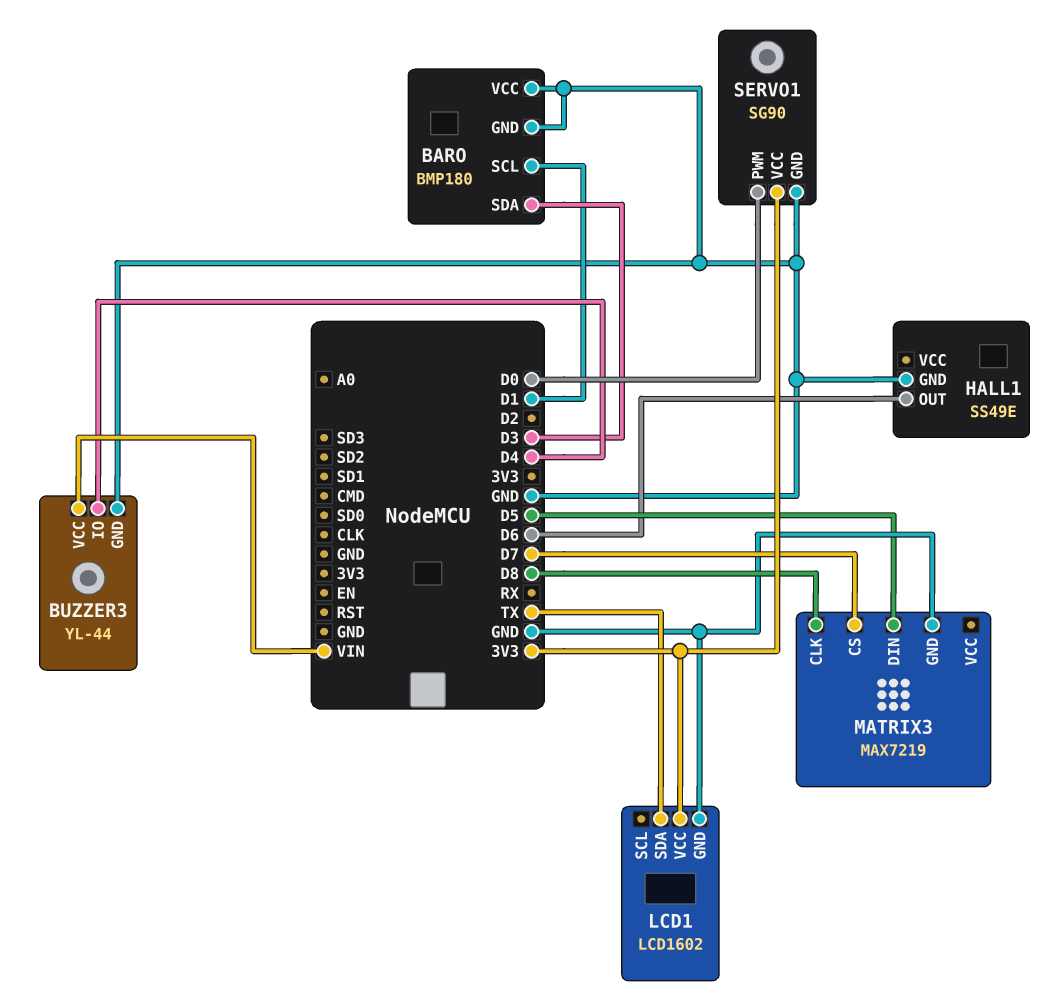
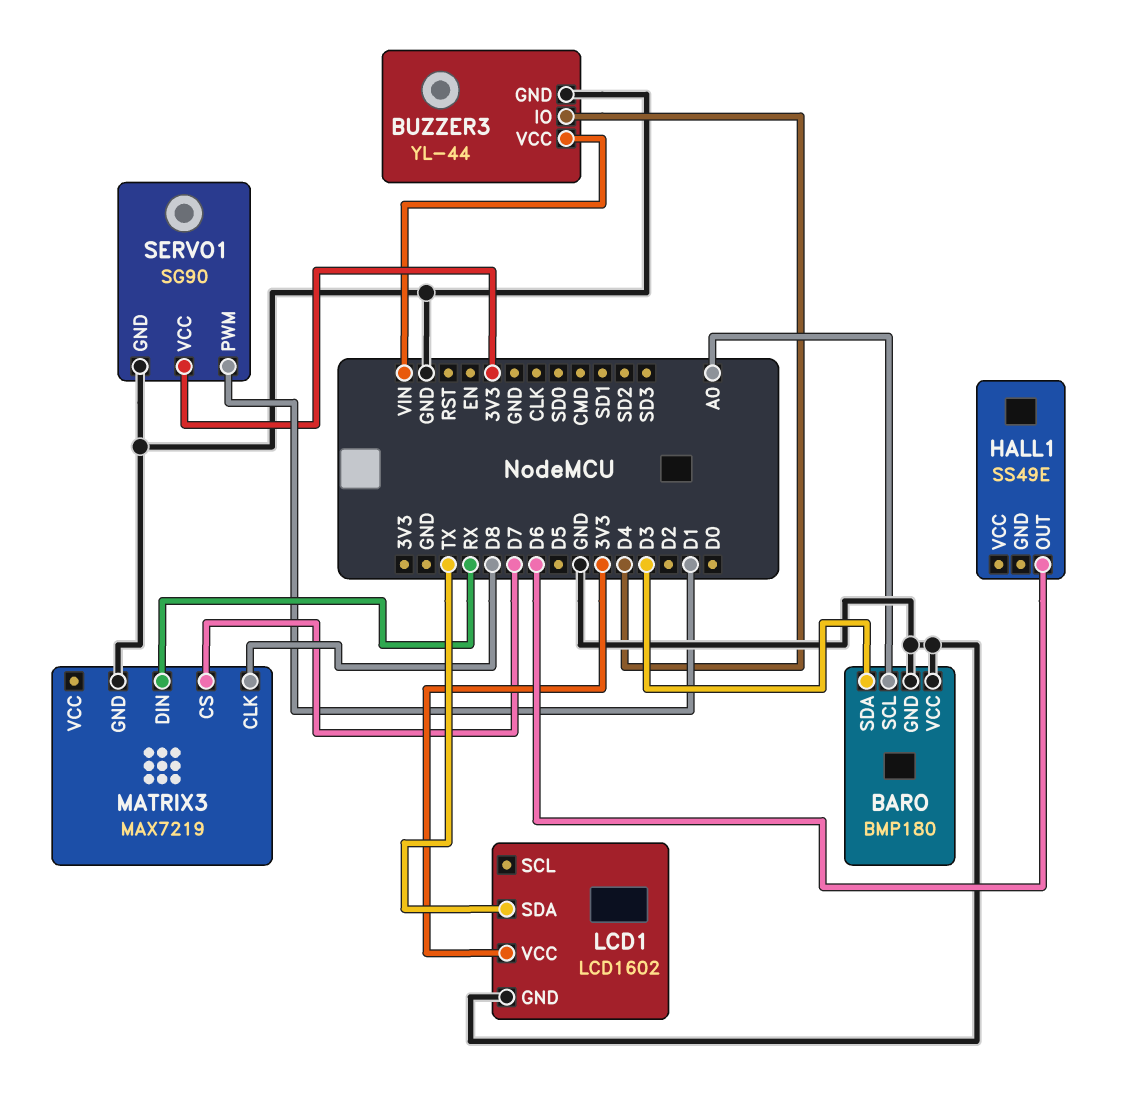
BARO pin SCL: D1 -> A0
HALL1 pin GND: GND -> none
MATRIX3 pin DIN: D5 -> RX
SERVO1 pin PWM: D0 -> D1

